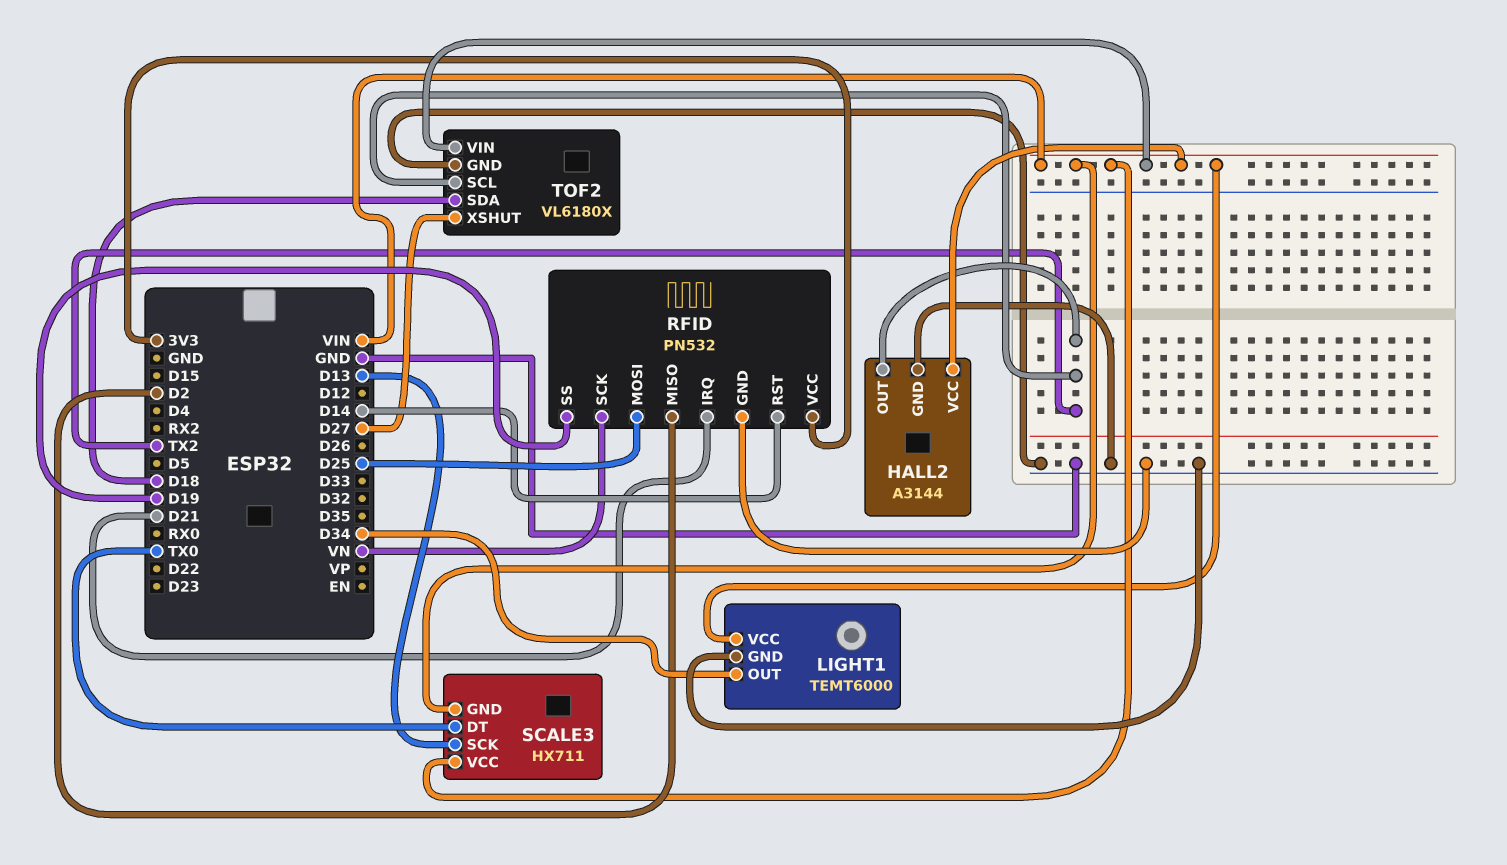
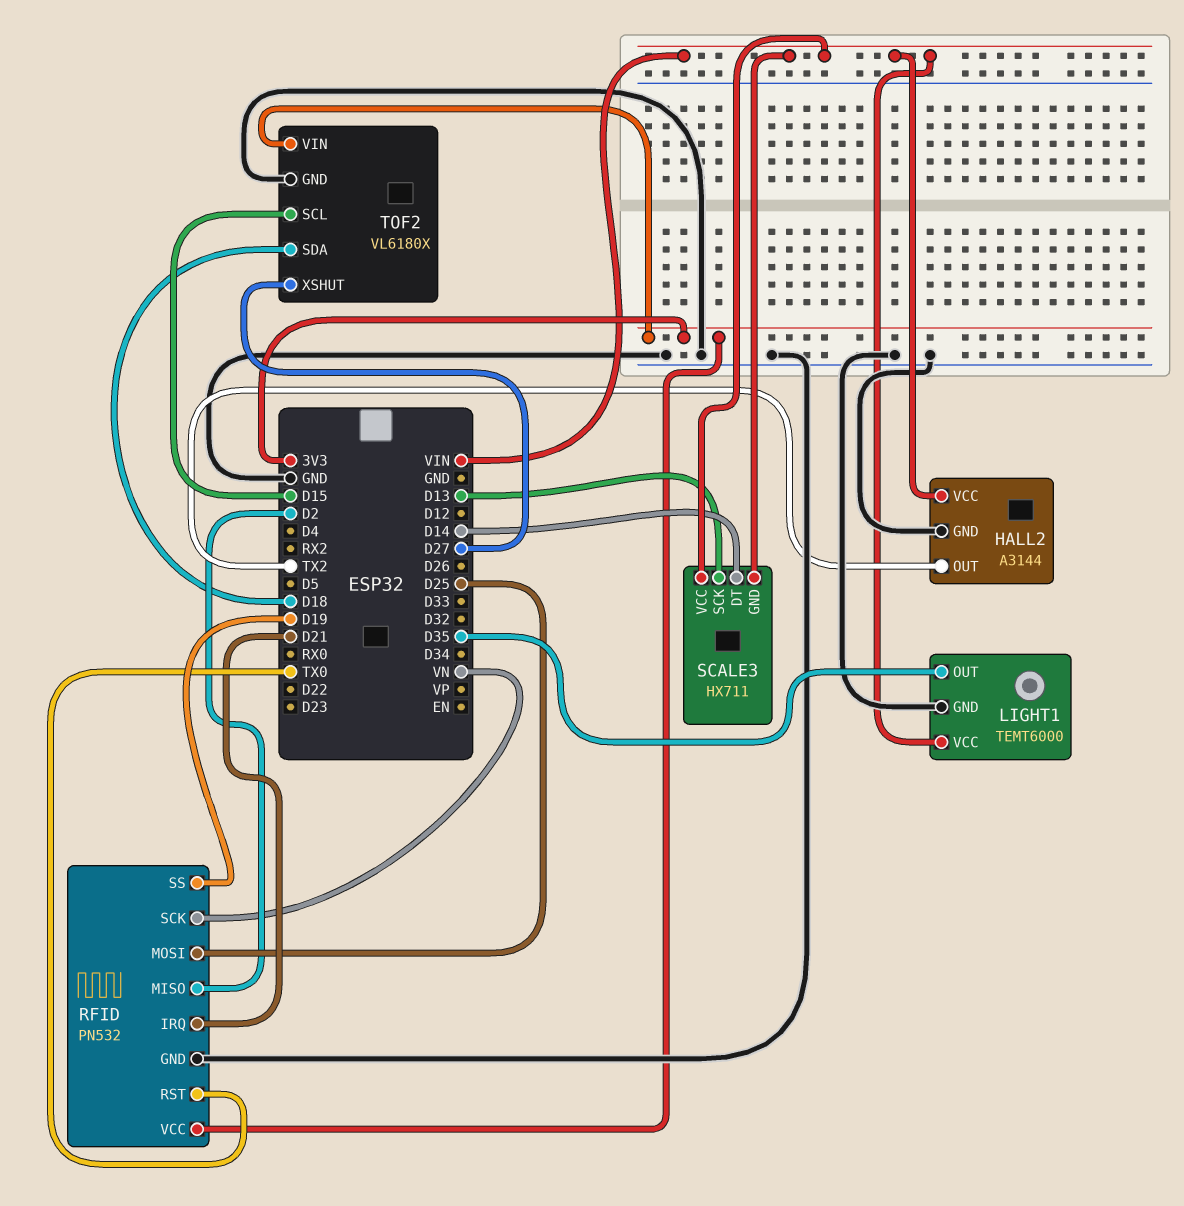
LIGHT1 pin OUT: D34 -> D35
RFID pin RST: D14 -> TX0
SCALE3 pin DT: TX0 -> D14
TOF2 pin SCL: TX2 -> D15
TOF2 pin VIN: VIN -> 3V3

